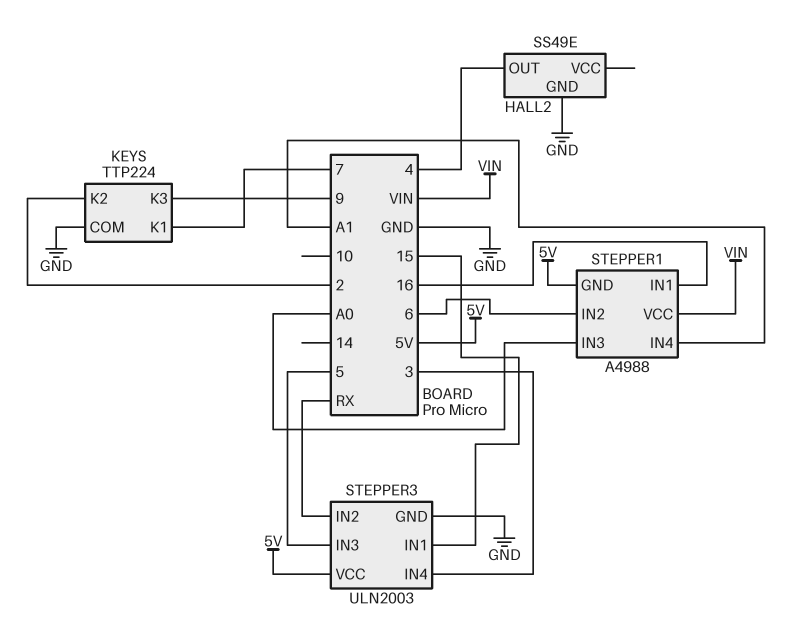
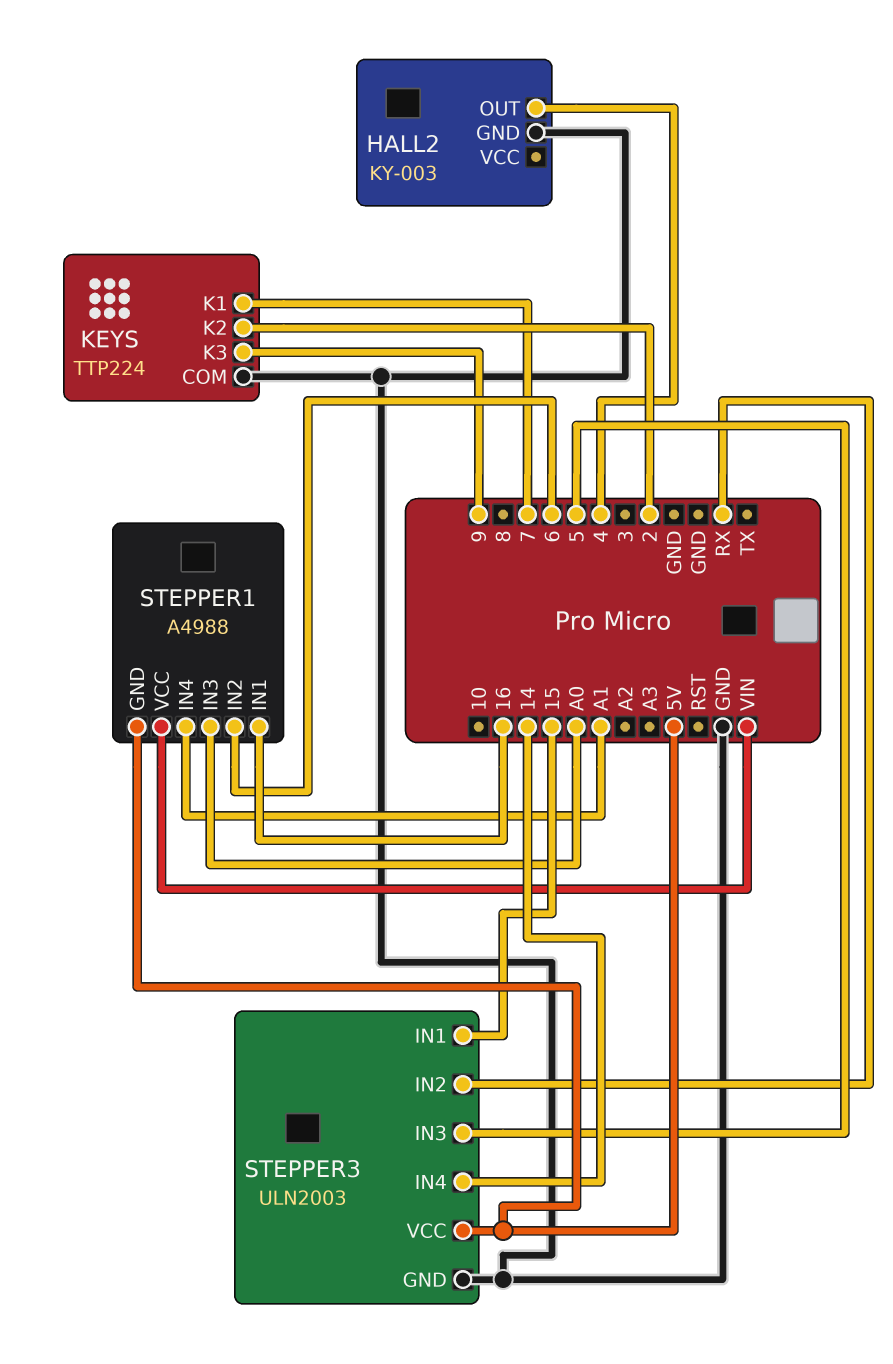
HALL2: SS49E -> KY-003
STEPPER3 pin IN4: 3 -> 14

